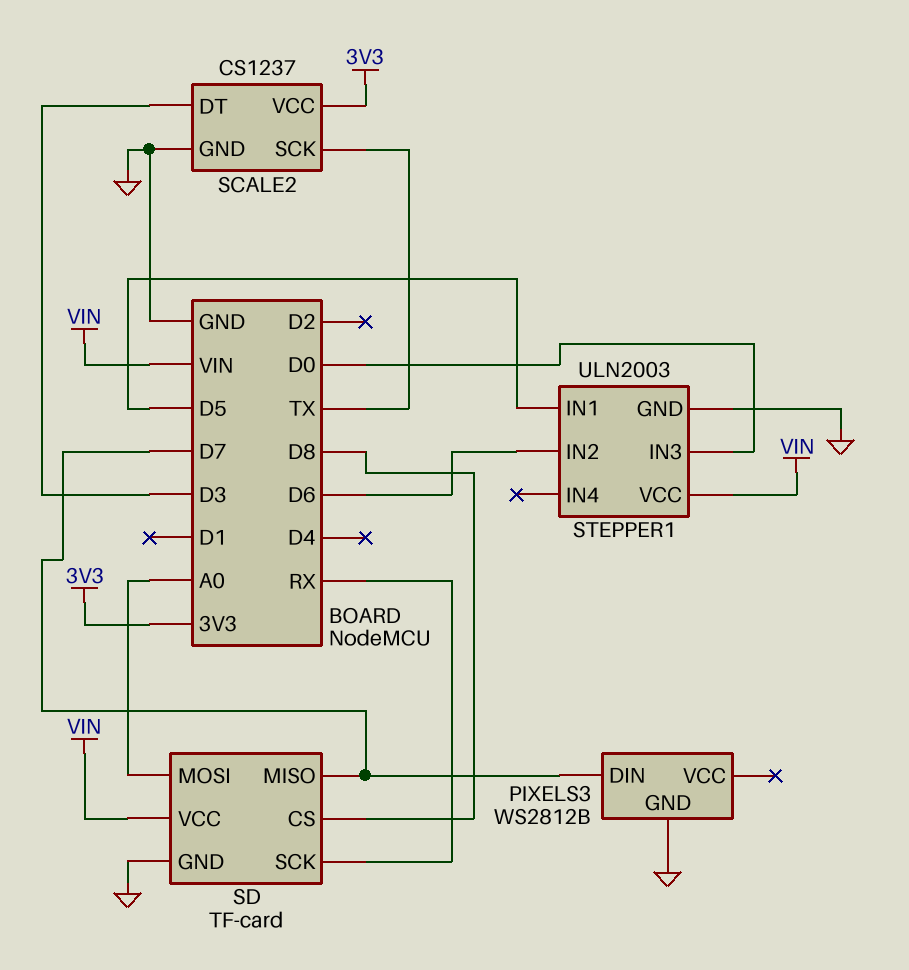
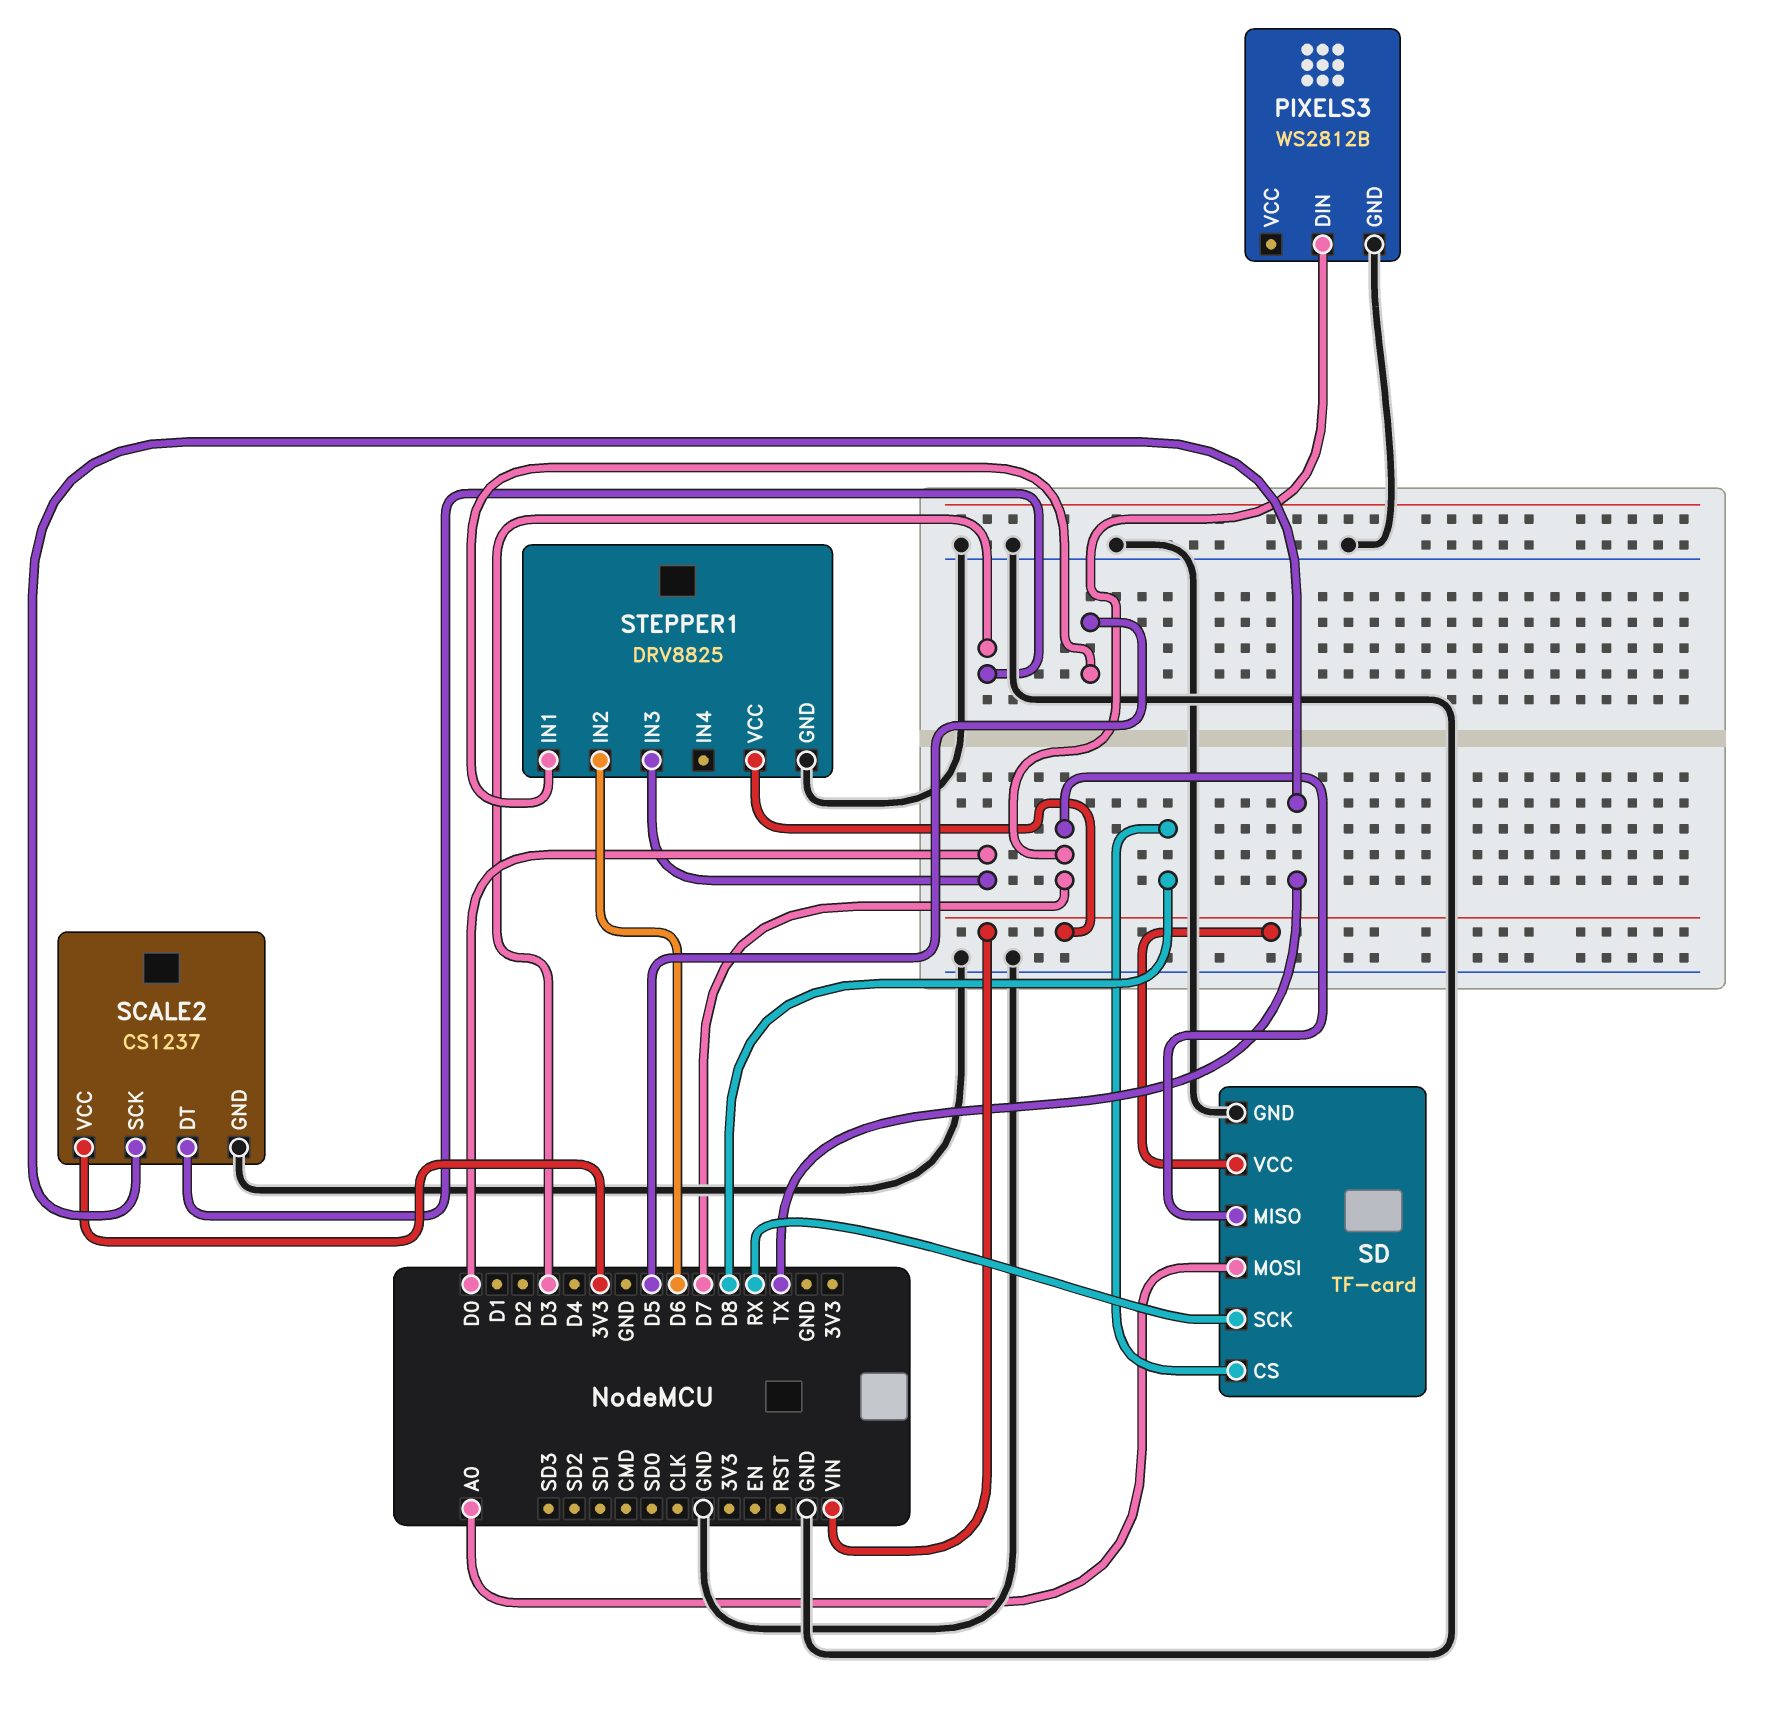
STEPPER1: ULN2003 -> DRV8825

